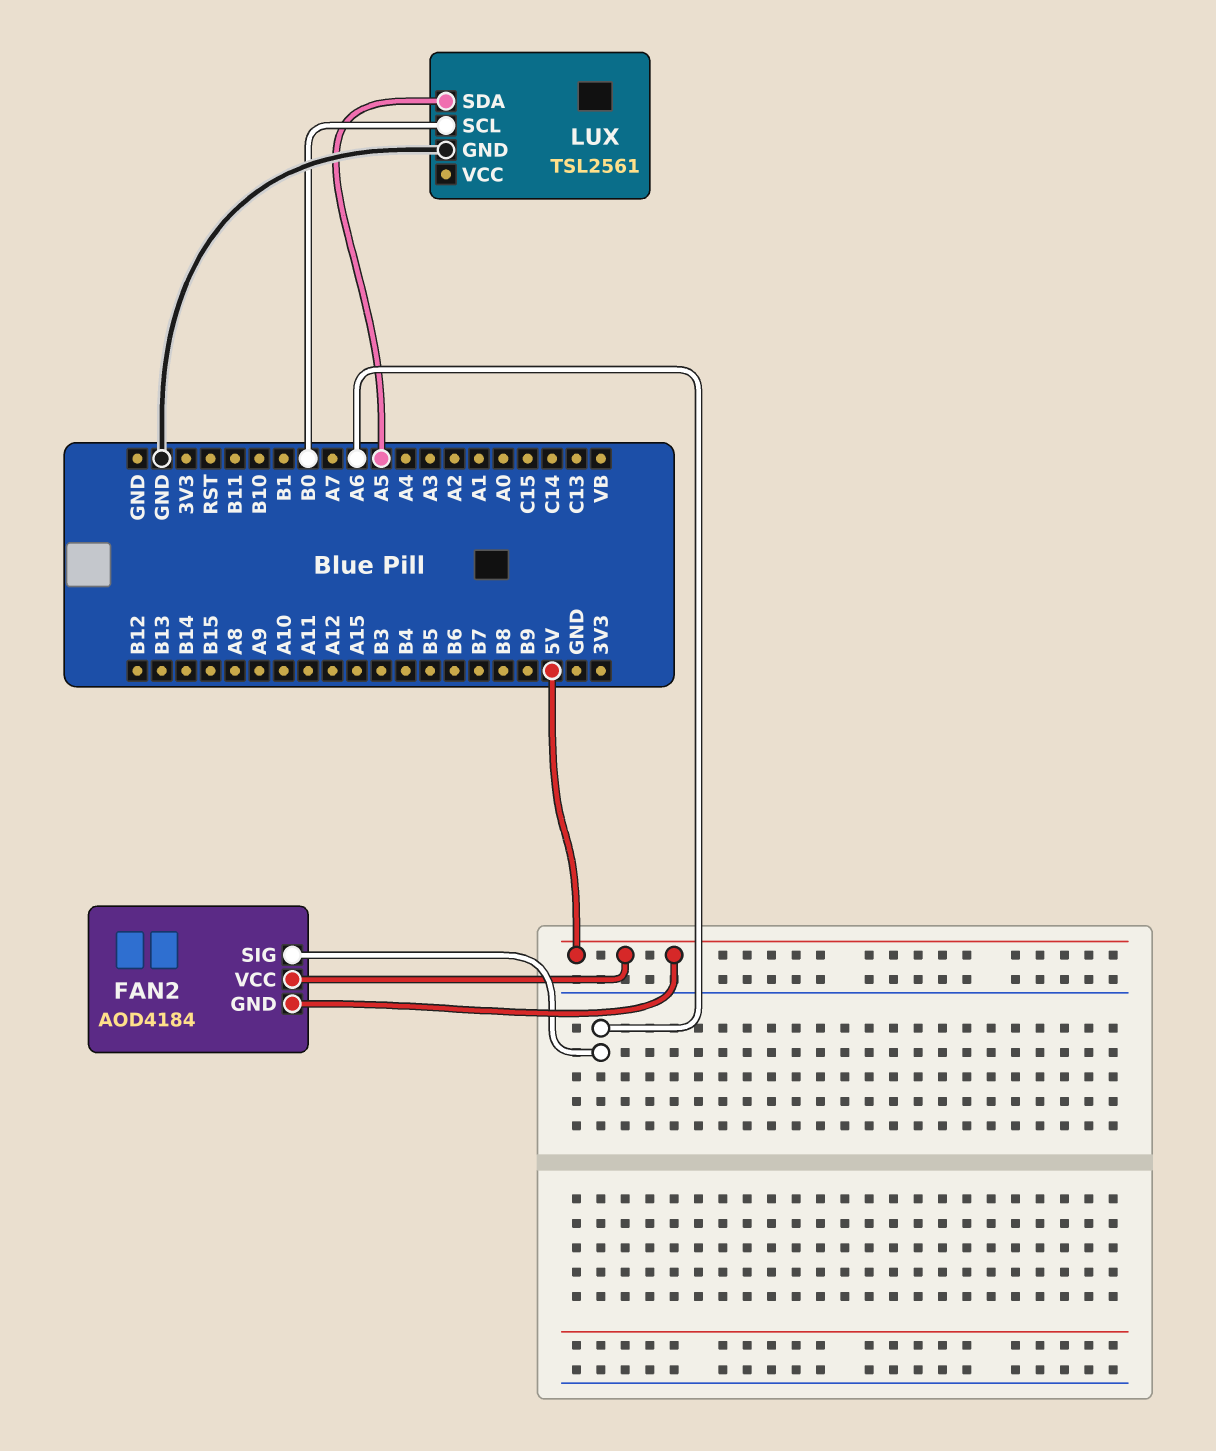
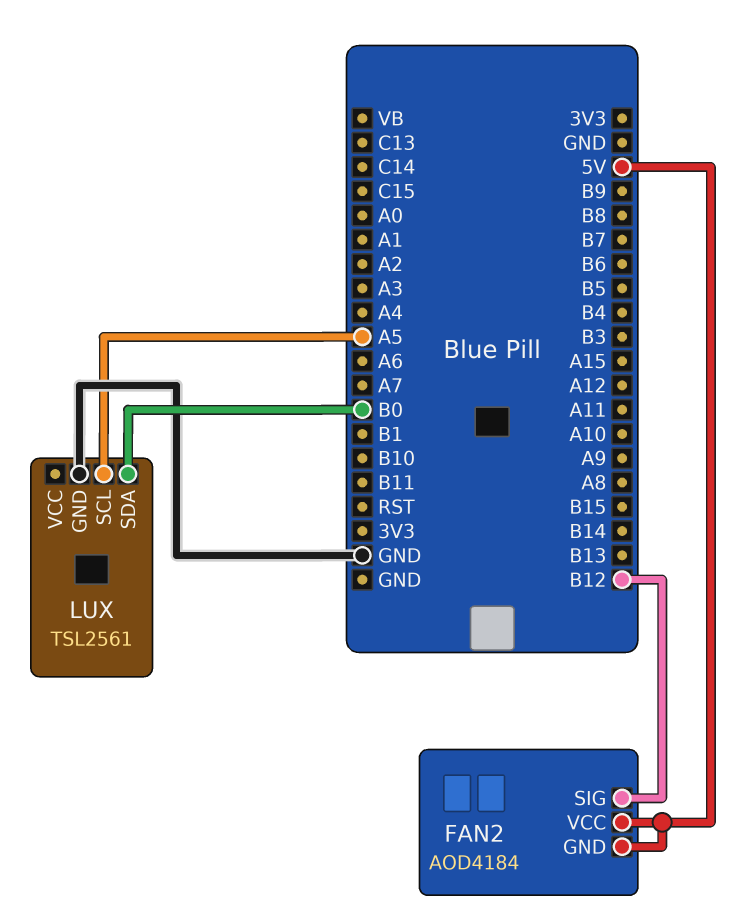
FAN2 pin SIG: A6 -> B12
LUX pin SCL: B0 -> A5
LUX pin SDA: A5 -> B0

